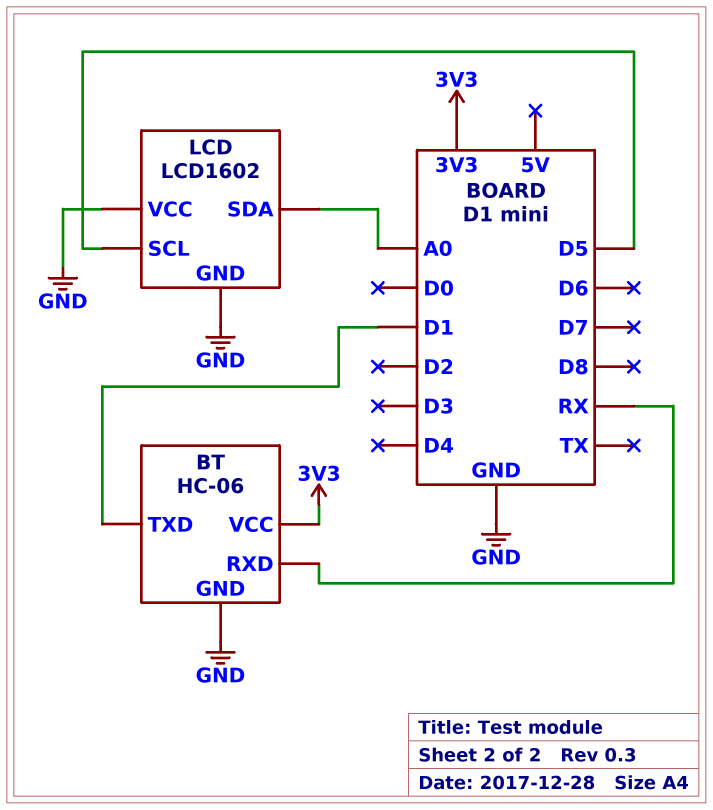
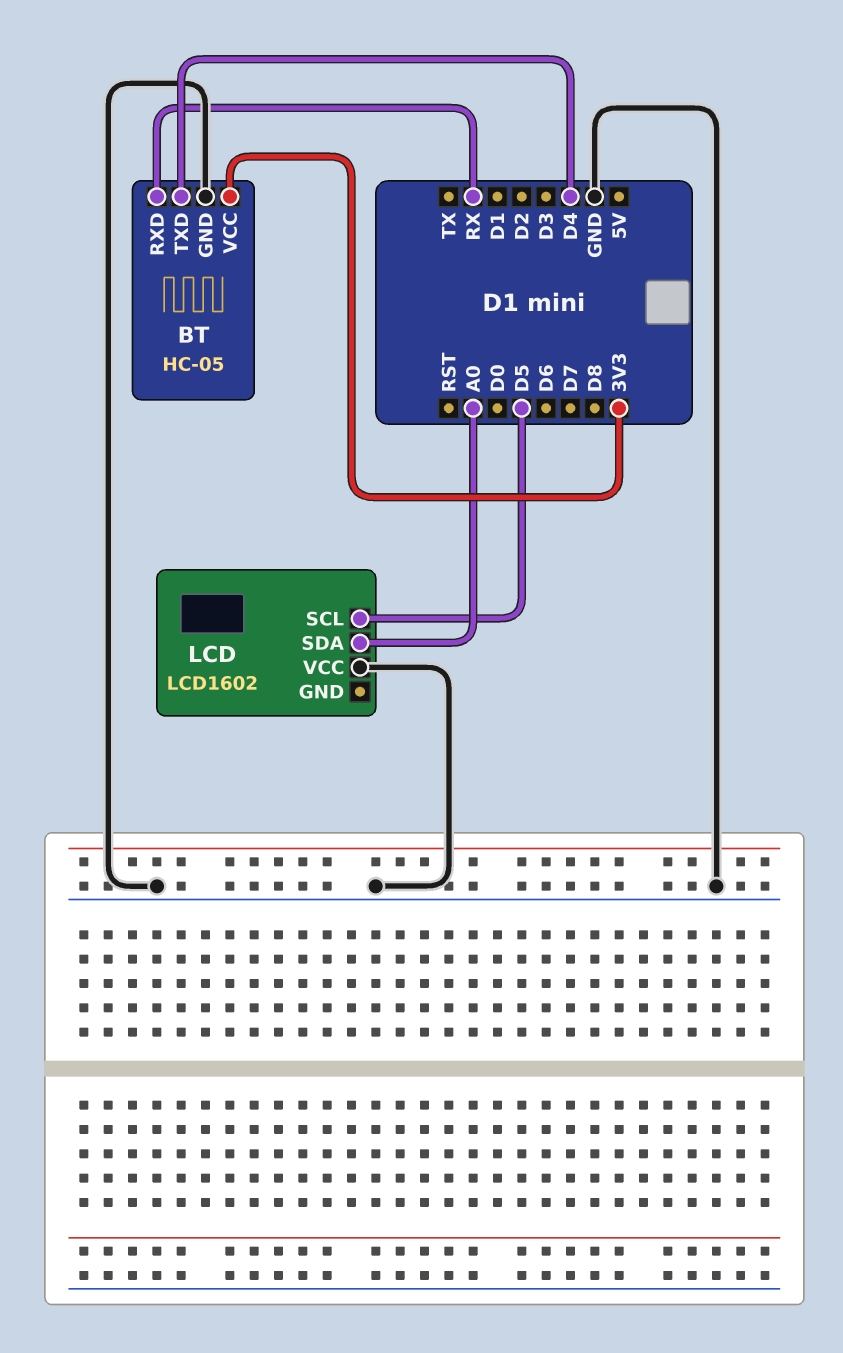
BT: HC-06 -> HC-05
BT pin TXD: D1 -> D4
LCD pin GND: GND -> none

